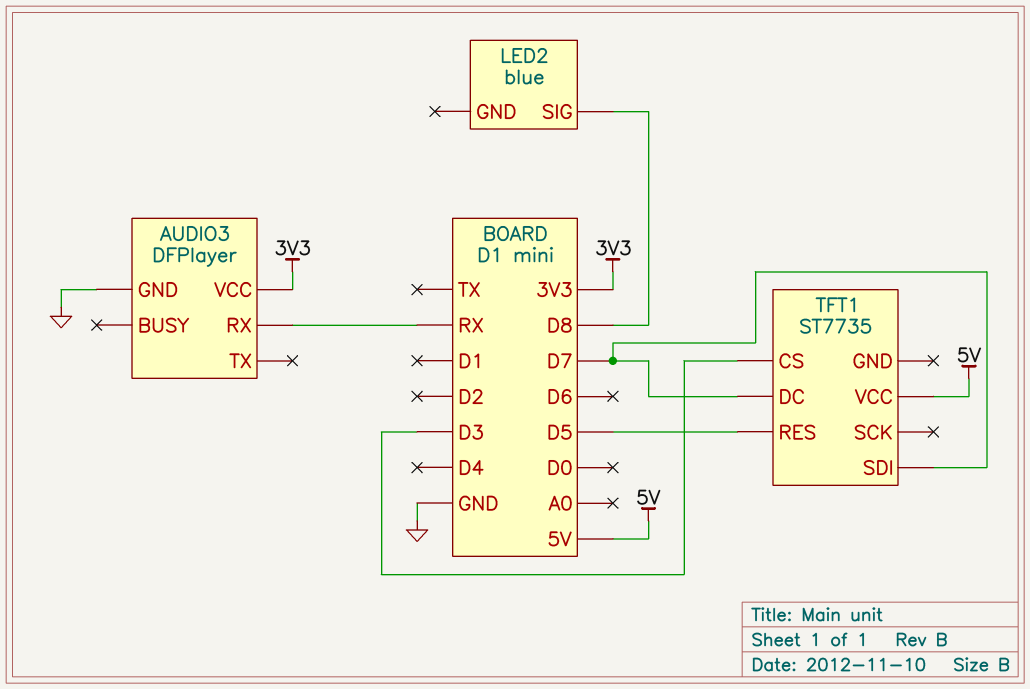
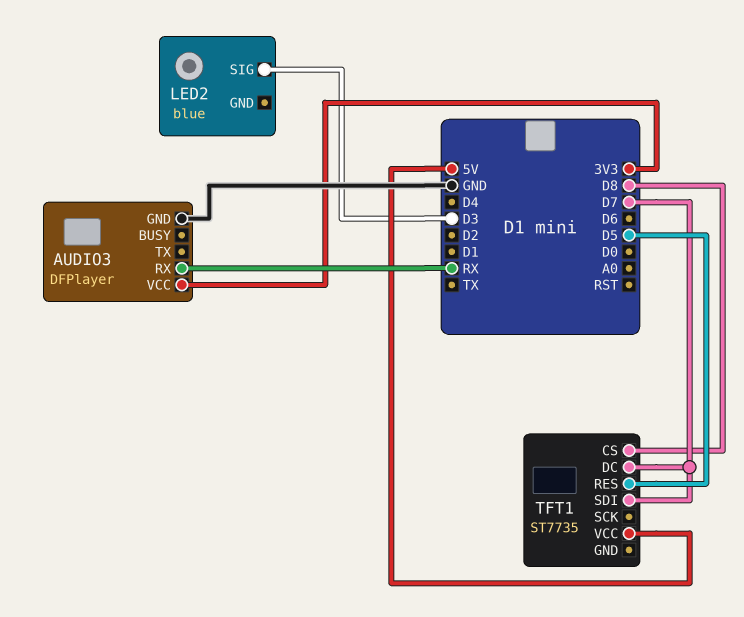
LED2 pin SIG: D8 -> D3
TFT1 pin CS: D3 -> D8

